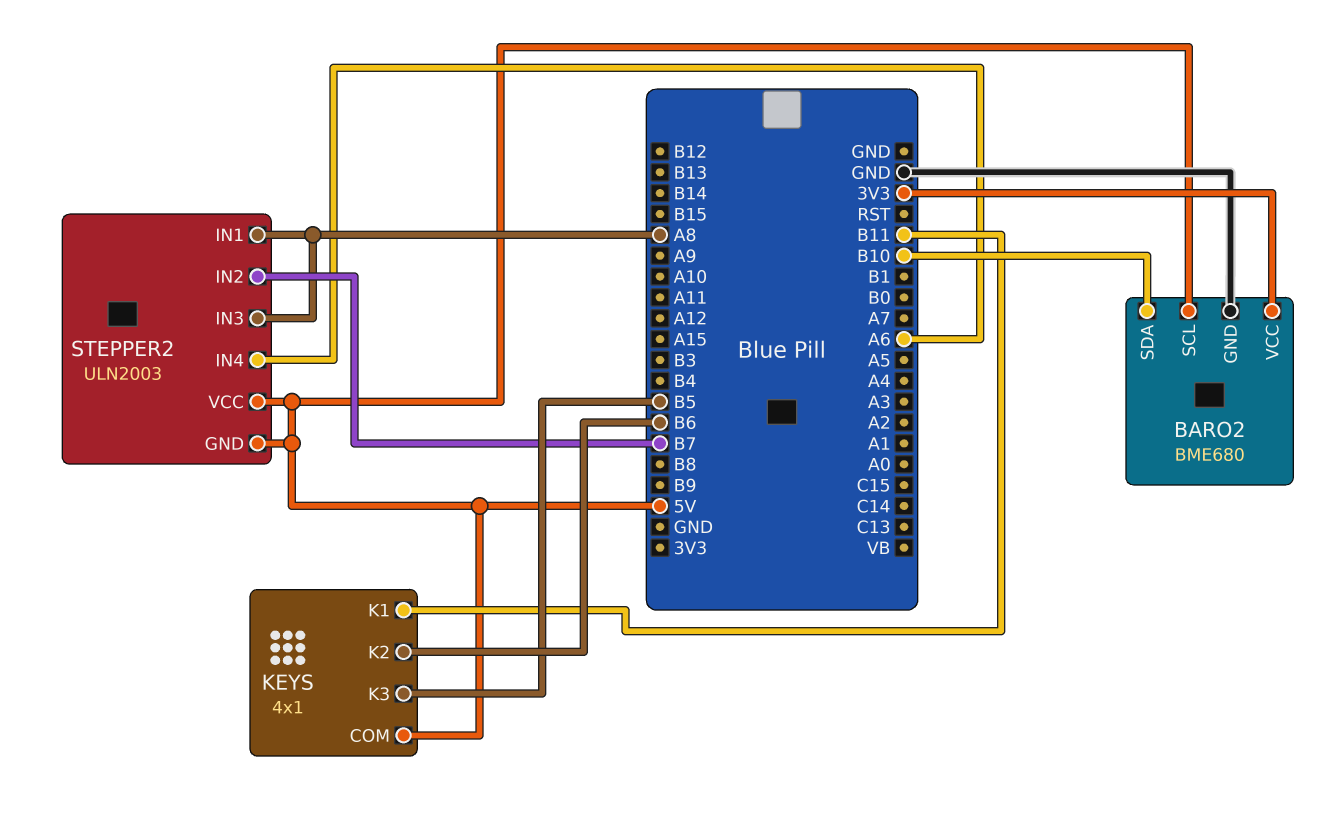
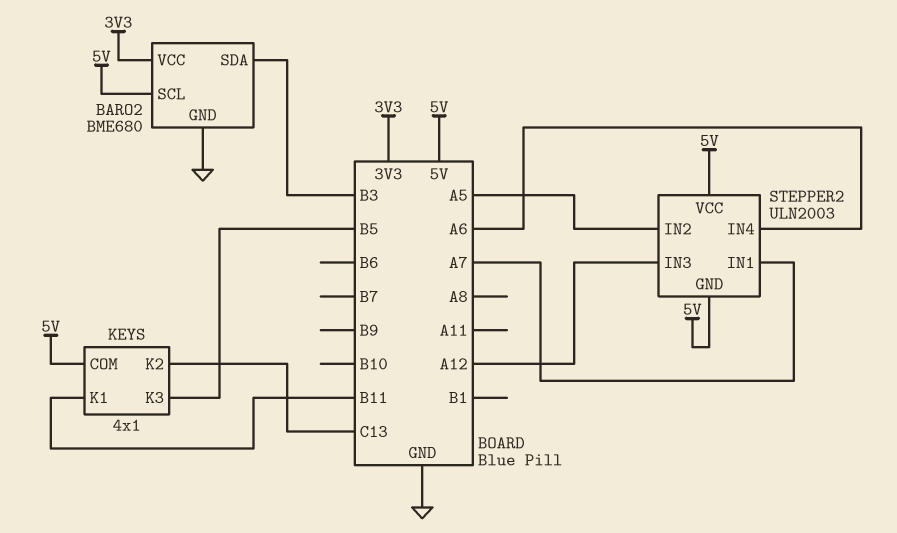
BARO2 pin SDA: B10 -> B3
KEYS pin K2: B6 -> C13
STEPPER2 pin IN1: A8 -> A7
STEPPER2 pin IN2: B7 -> A5
STEPPER2 pin IN3: A8 -> A12

